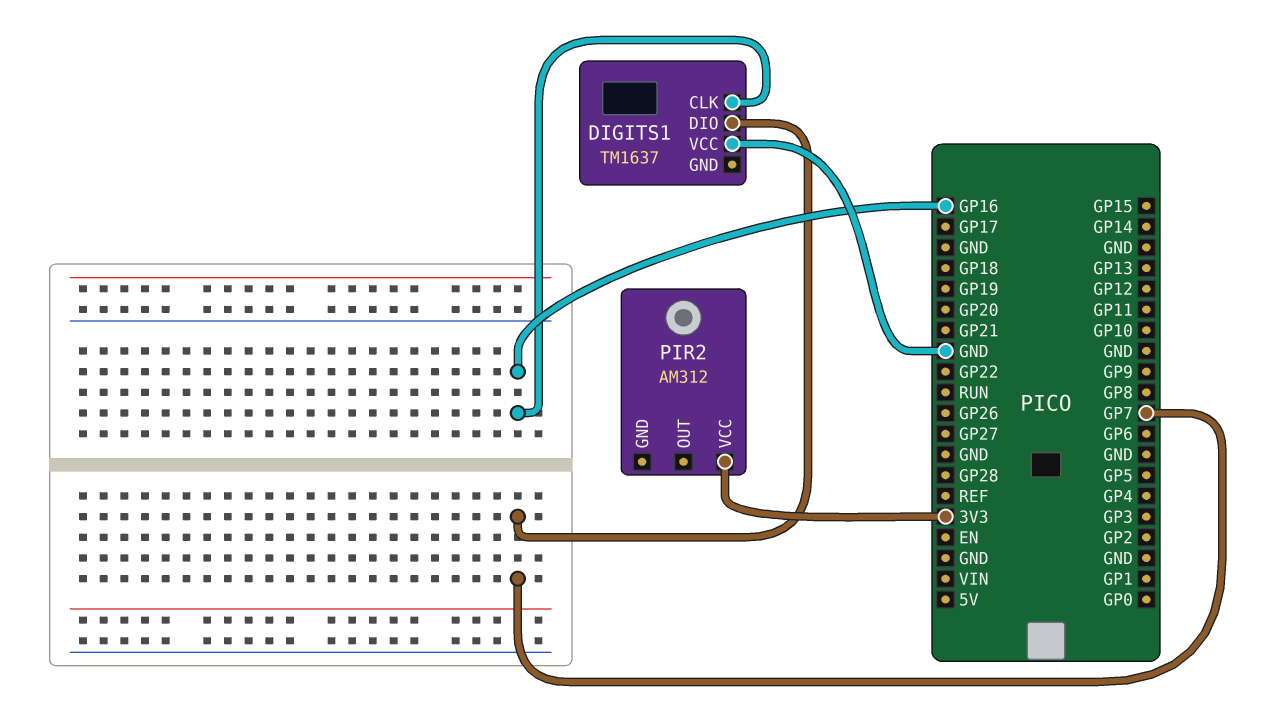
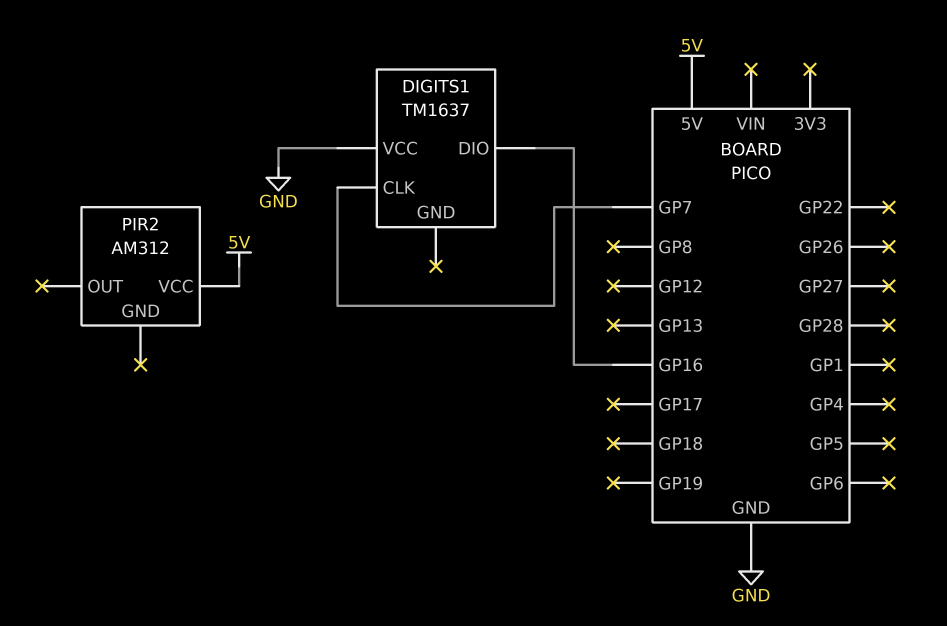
DIGITS1 pin CLK: GP16 -> GP7
DIGITS1 pin DIO: GP7 -> GP16
PIR2 pin VCC: 3V3 -> 5V

